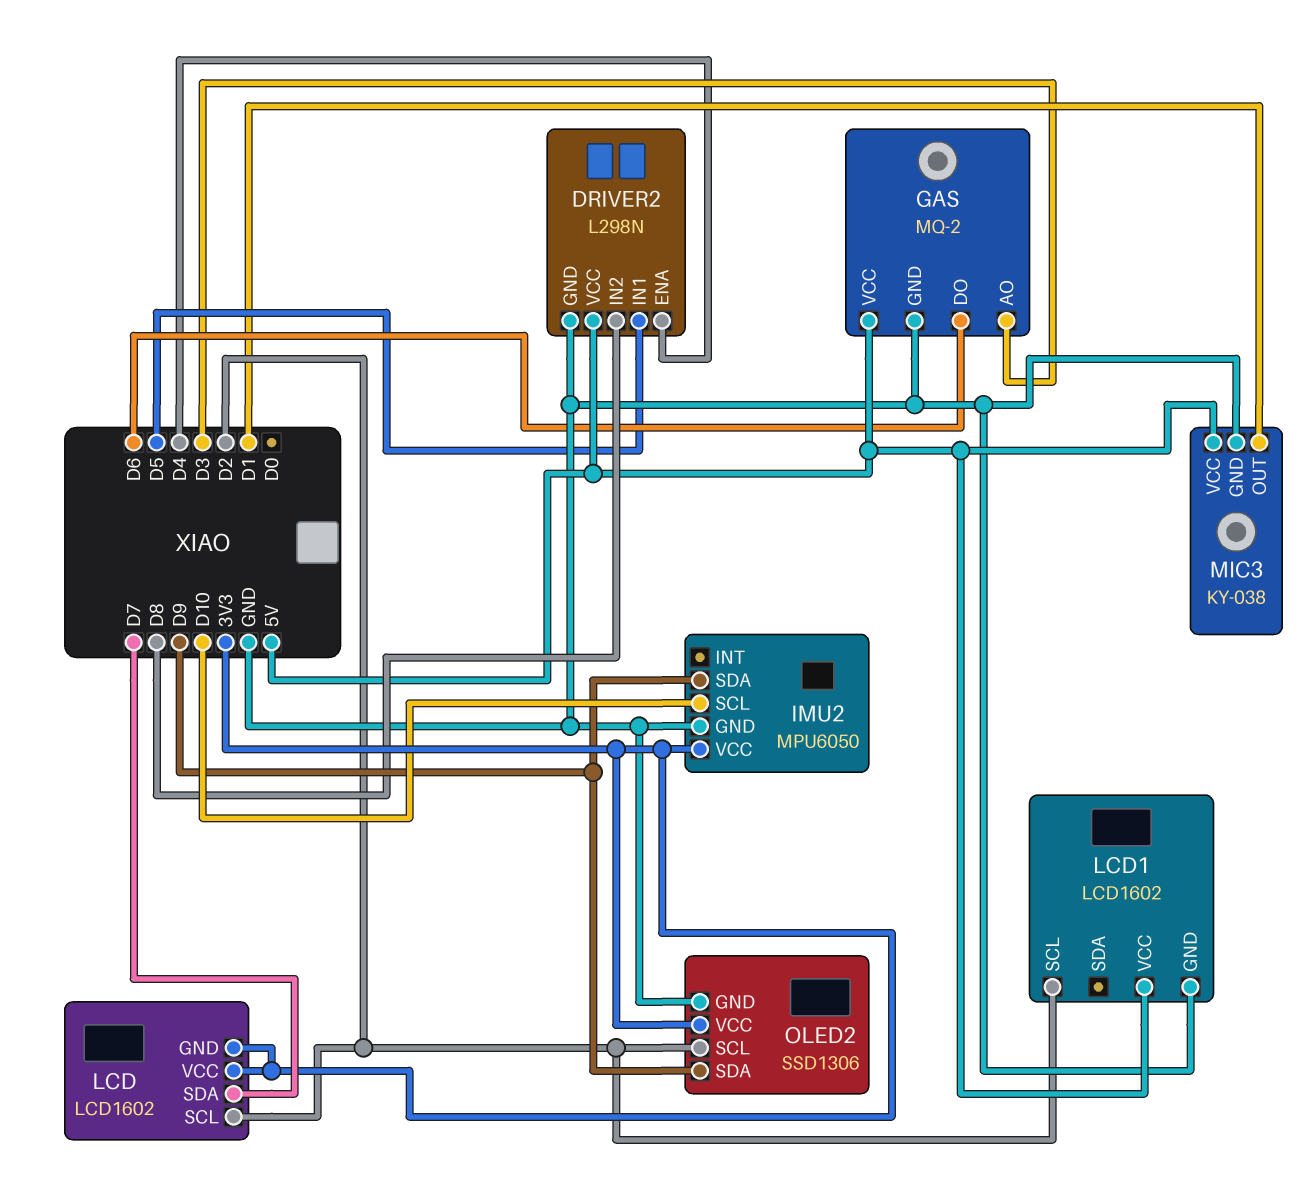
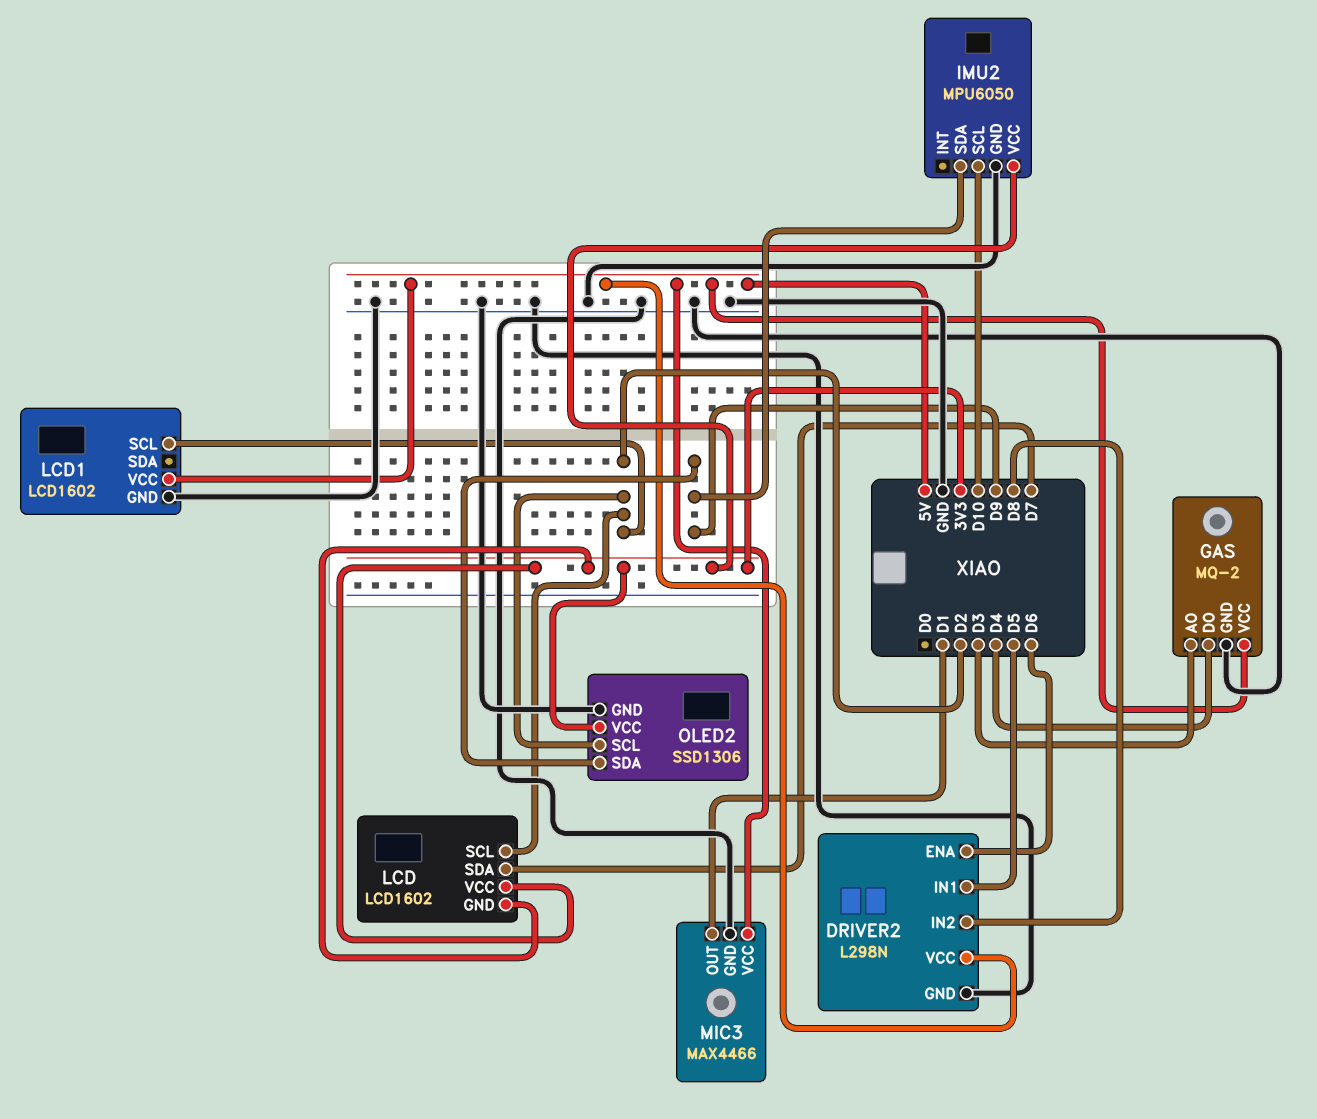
DRIVER2 pin ENA: D4 -> D6
GAS pin DO: D6 -> D4
MIC3: KY-038 -> MAX4466

